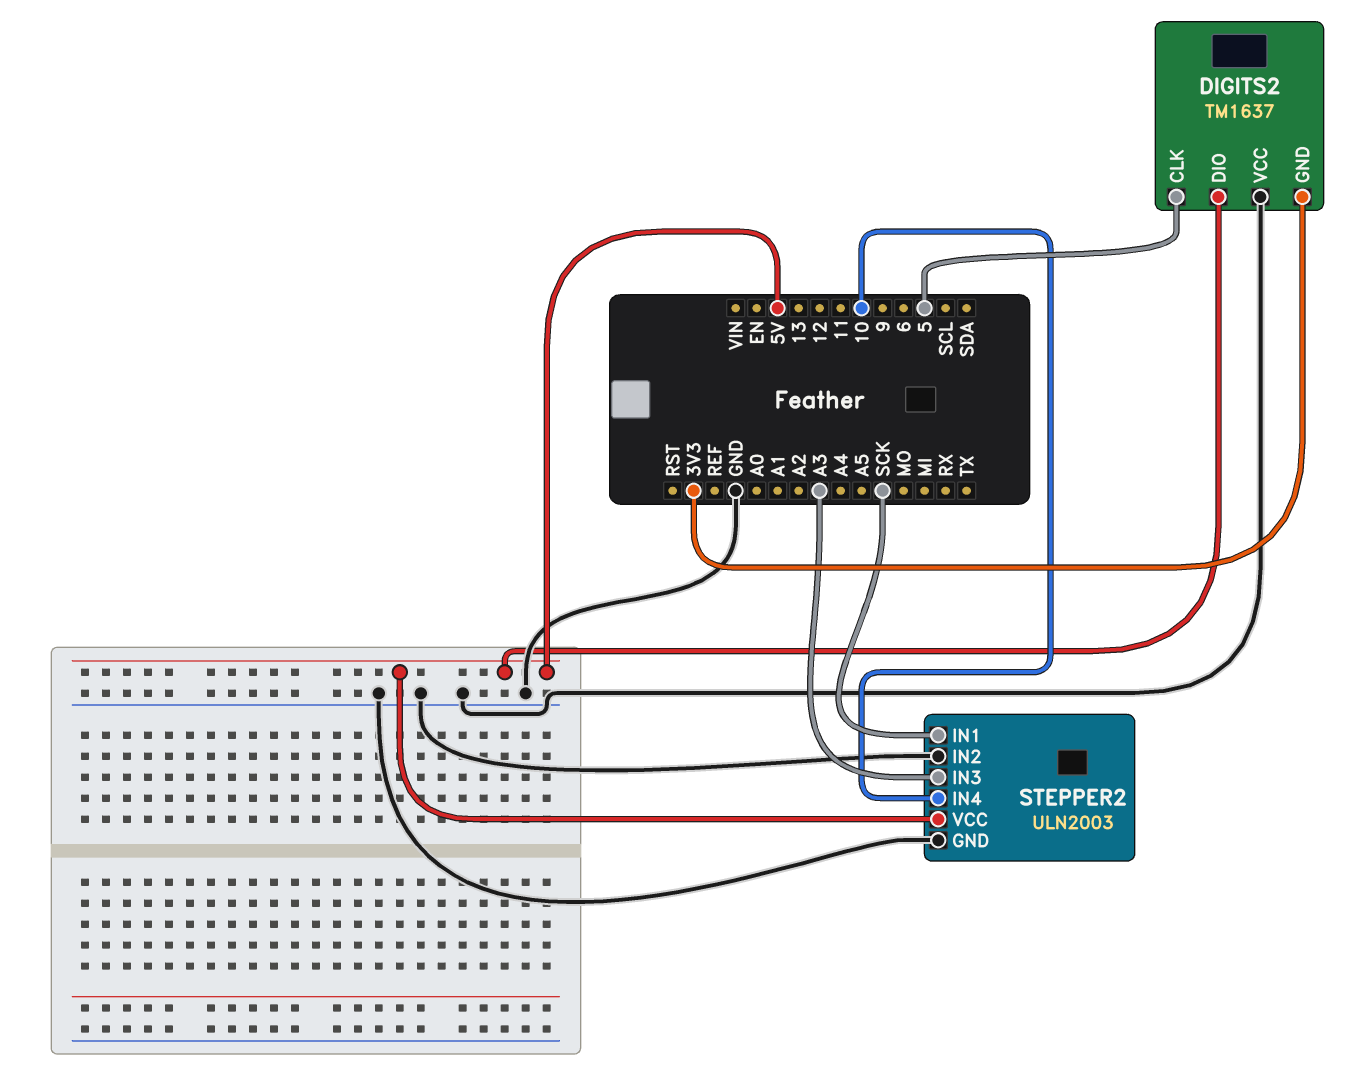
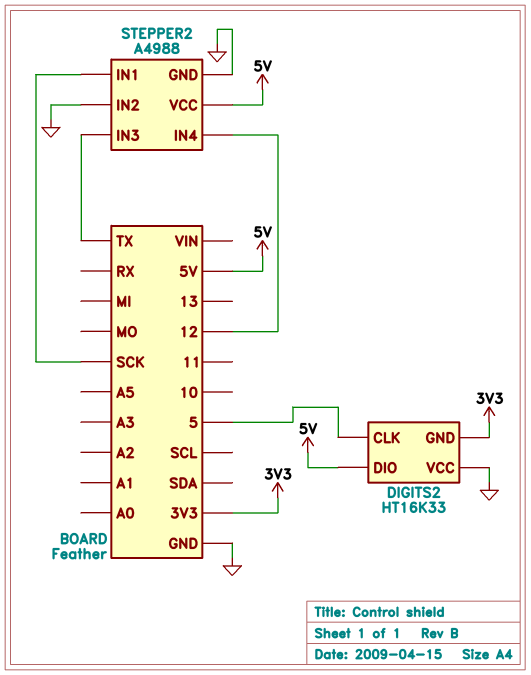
DIGITS2: TM1637 -> HT16K33
STEPPER2: ULN2003 -> A4988
STEPPER2 pin IN3: A3 -> TX
STEPPER2 pin IN4: 10 -> 12

